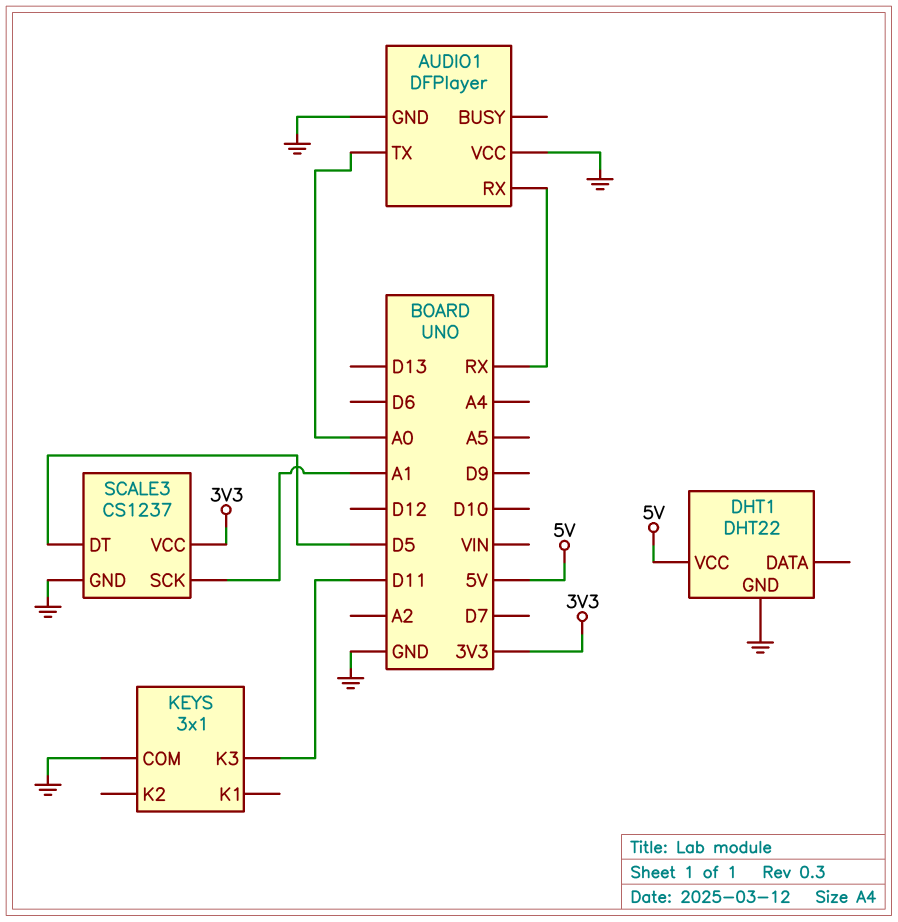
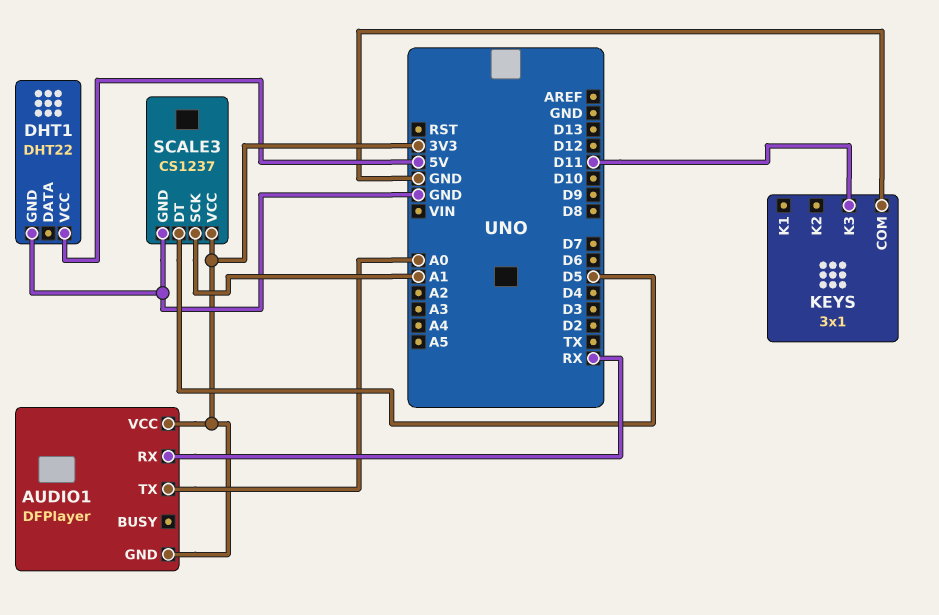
AUDIO1 pin GND: GND -> 3V3
AUDIO1 pin VCC: GND -> 3V3

